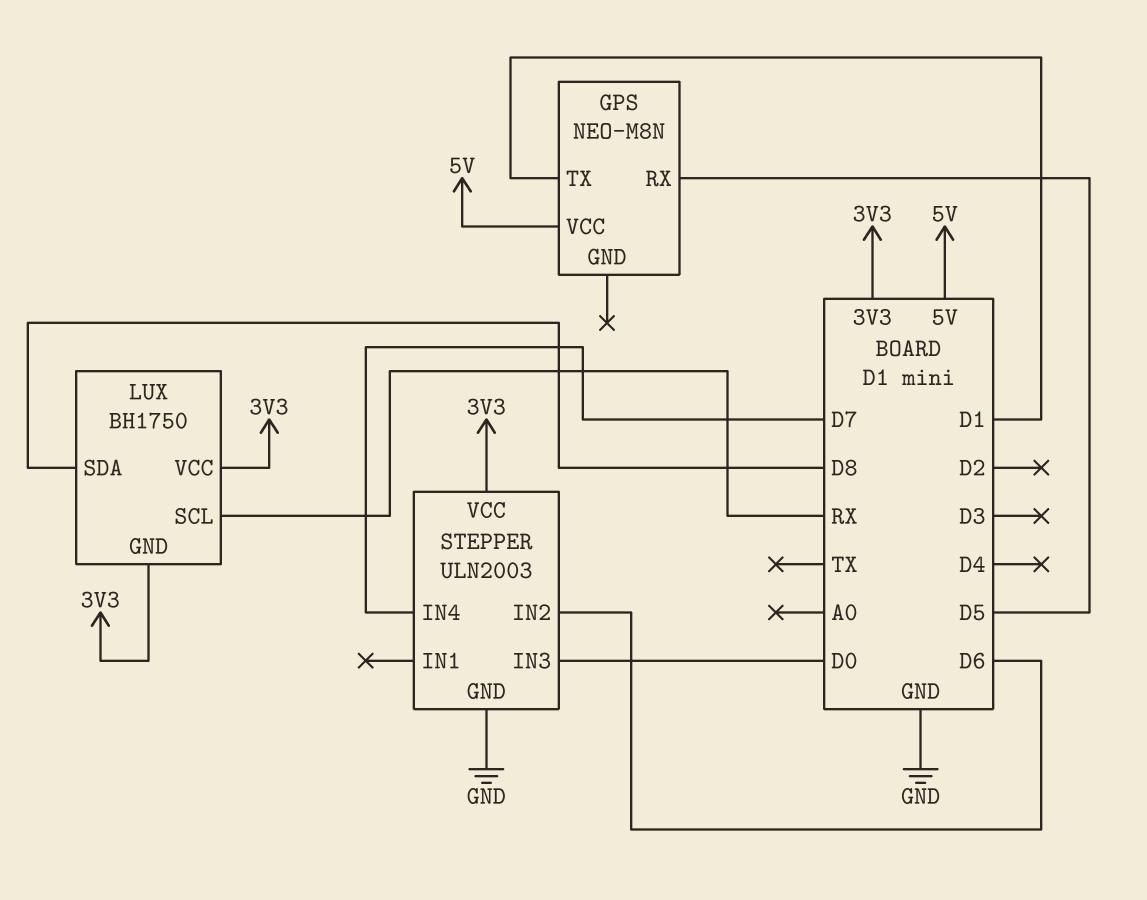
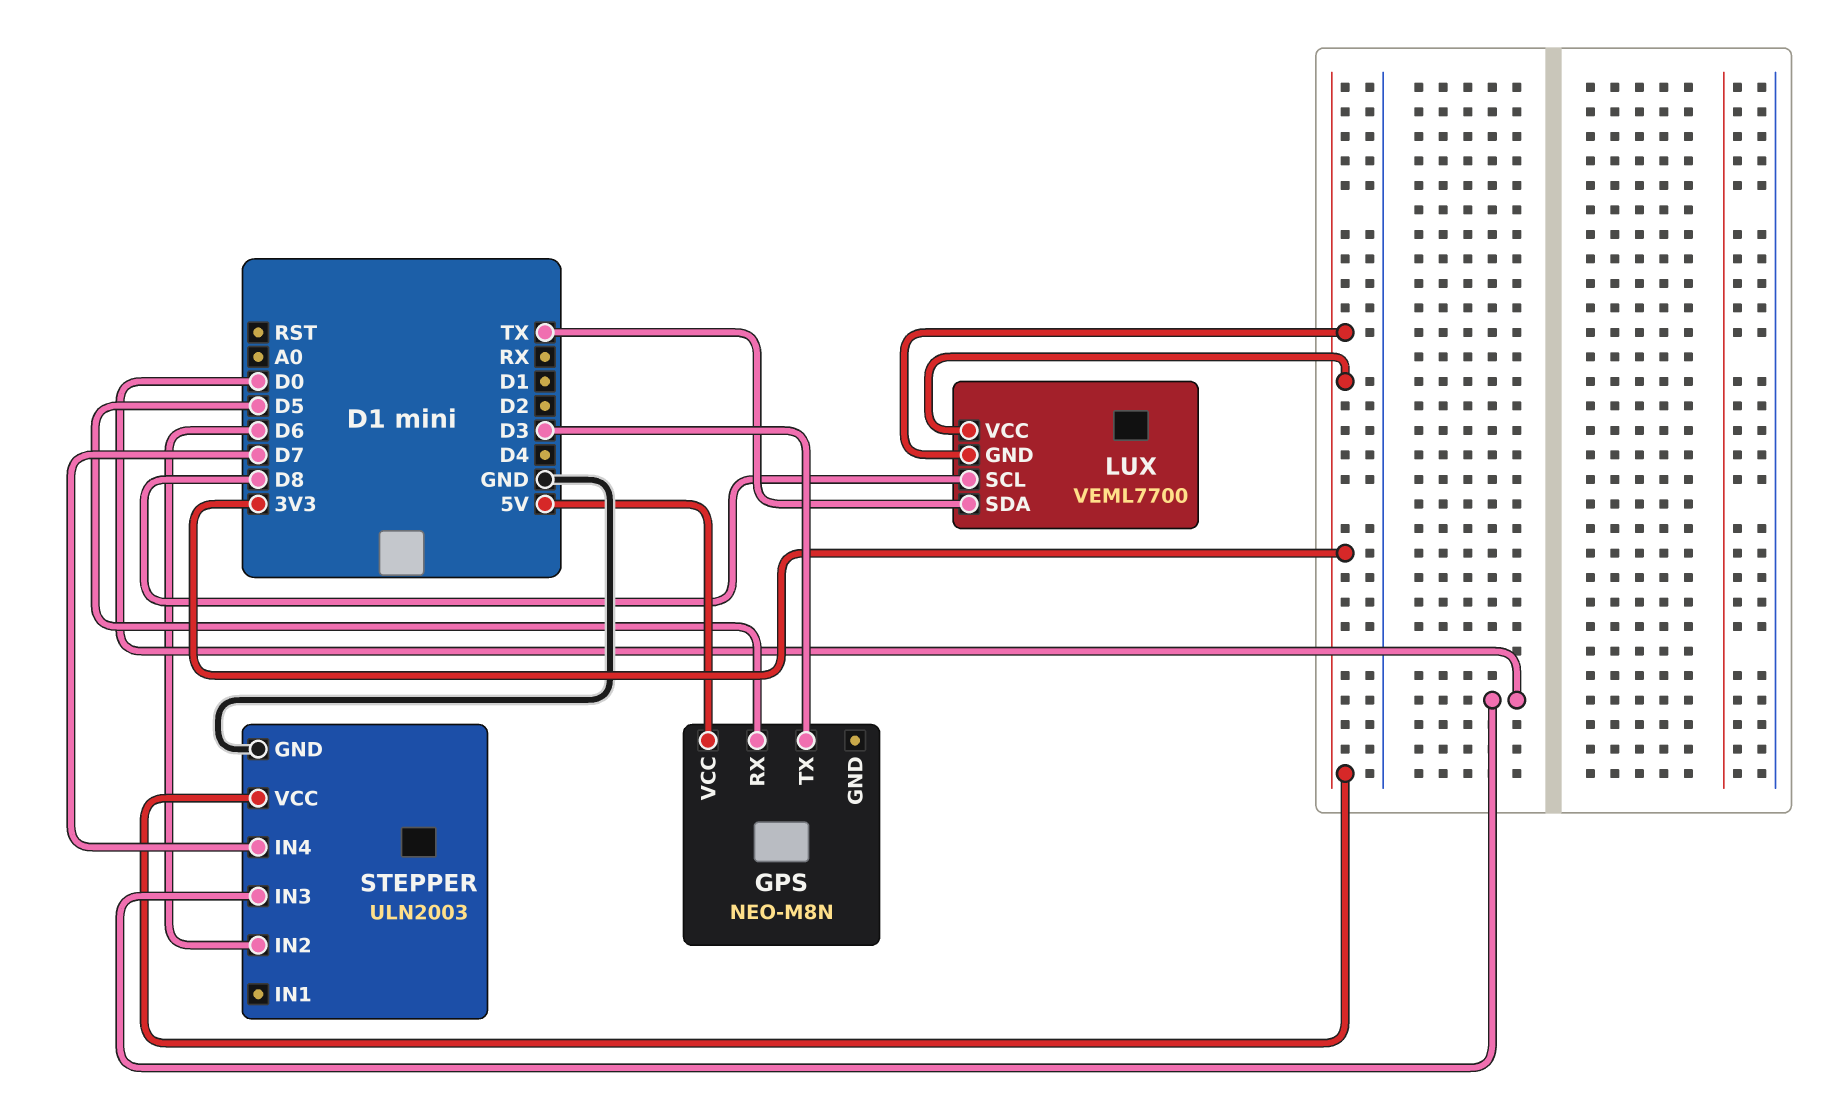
GPS pin TX: D1 -> D3
LUX: BH1750 -> VEML7700
LUX pin SCL: RX -> D8
LUX pin SDA: D8 -> TX

